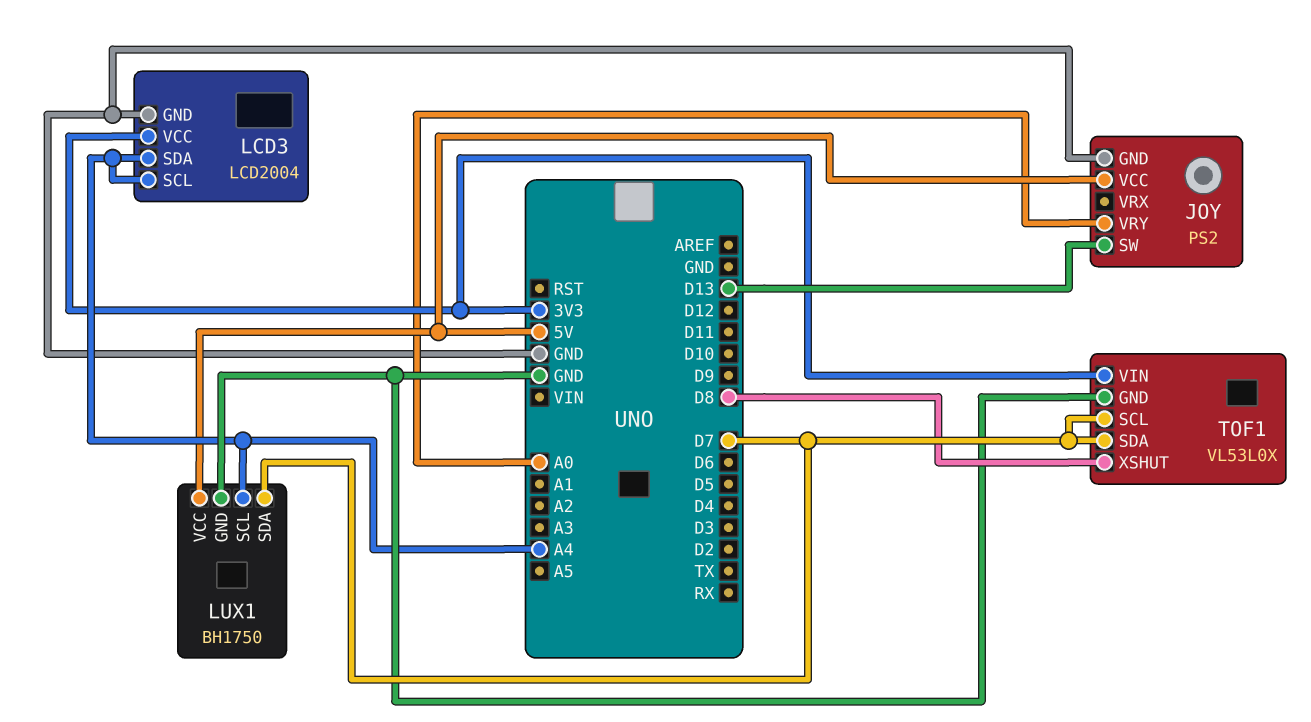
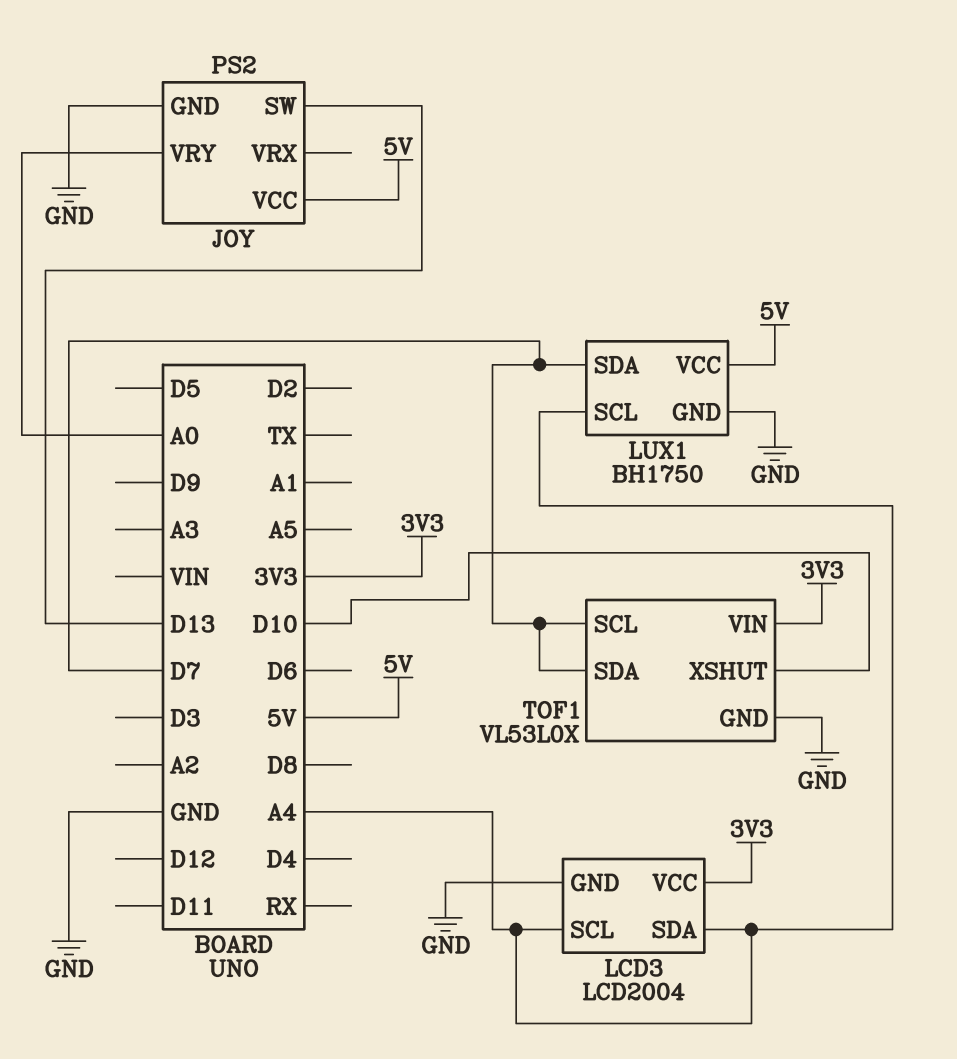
TOF1 pin XSHUT: D8 -> D10

